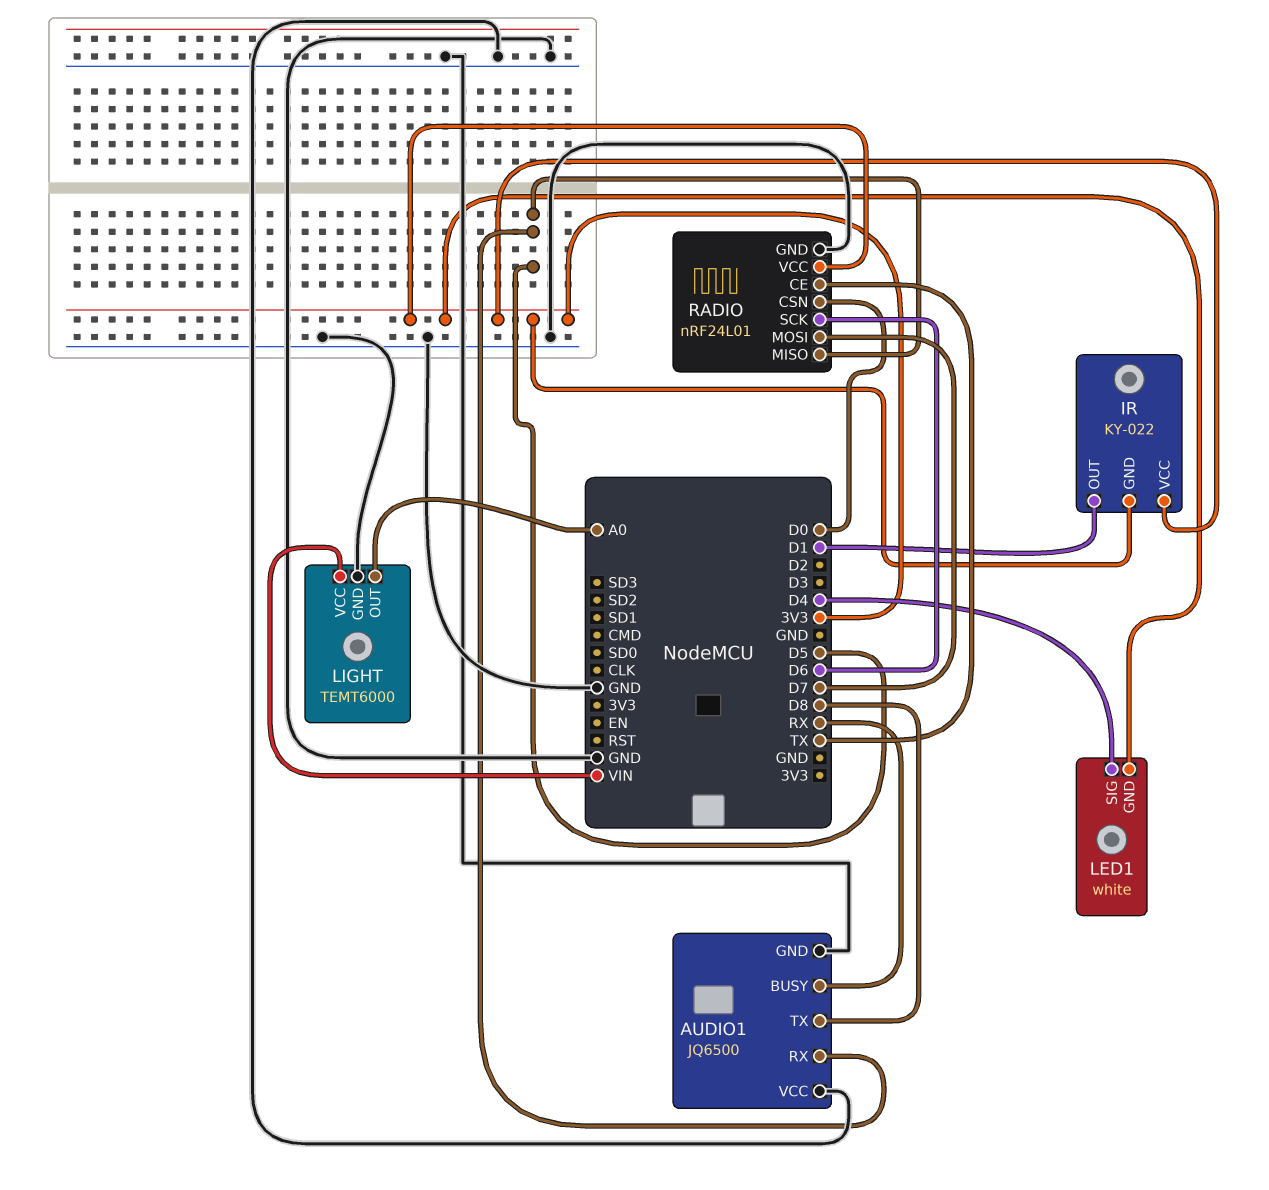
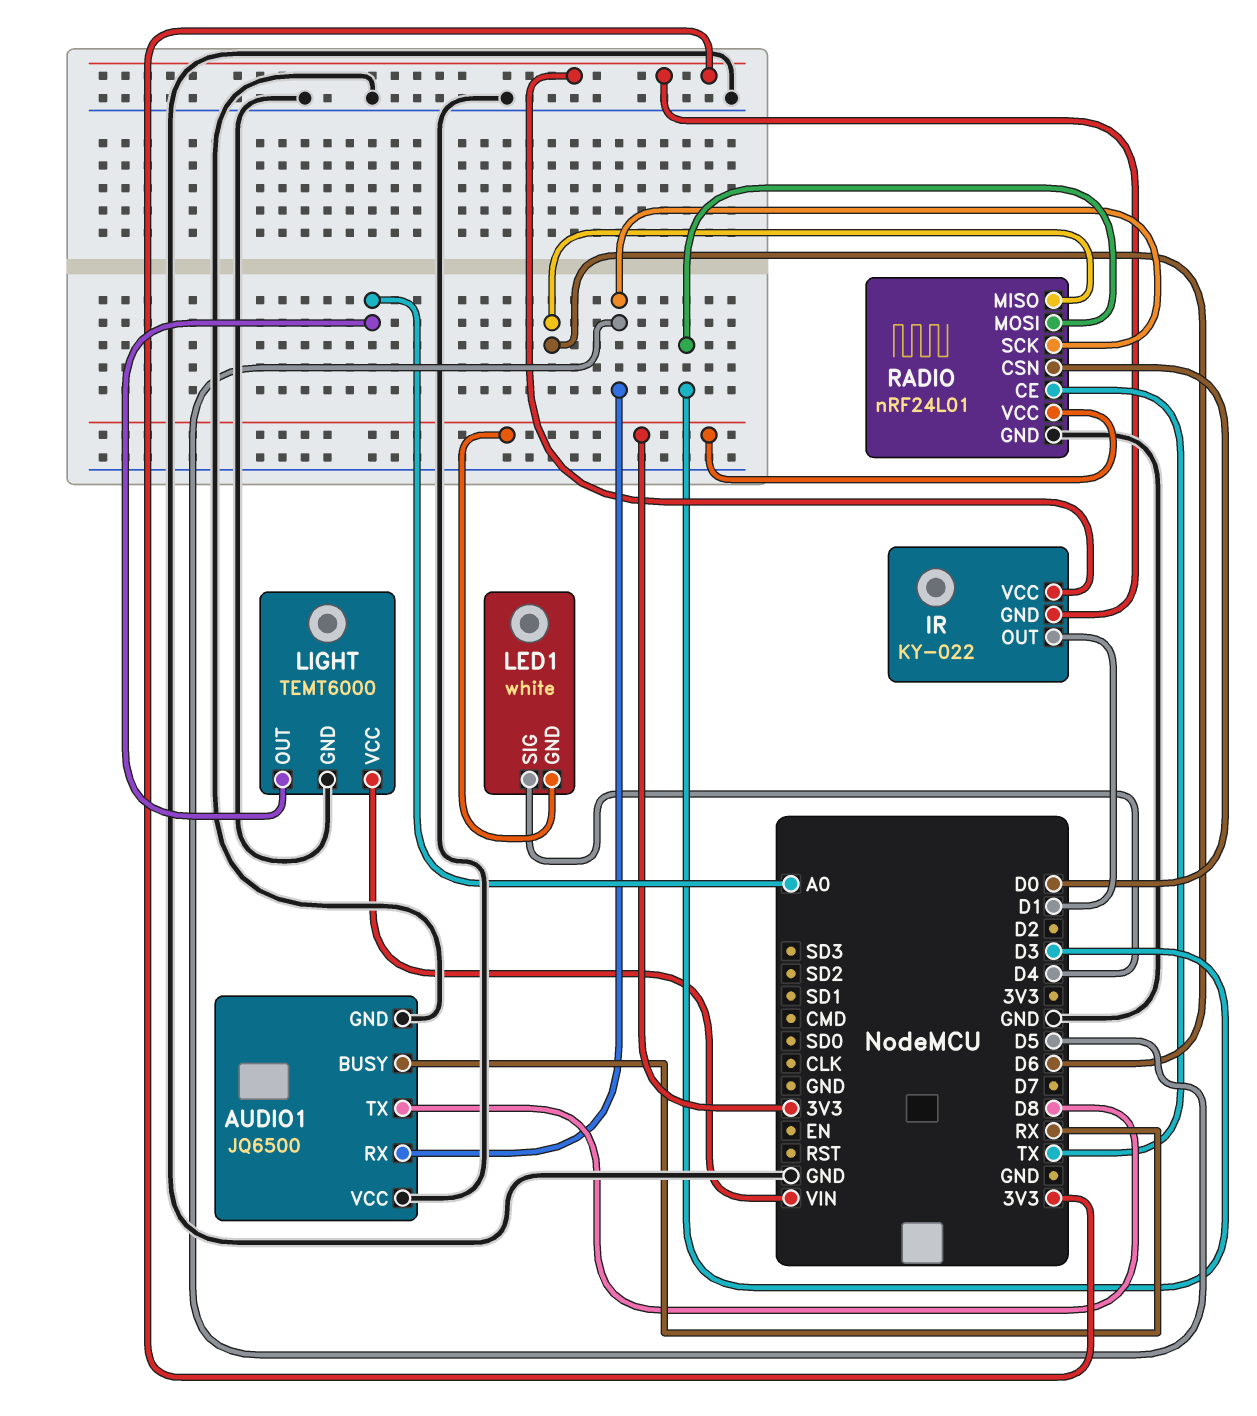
RADIO pin MISO: D5 -> D6
RADIO pin MOSI: D7 -> D3
RADIO pin SCK: D6 -> D5

